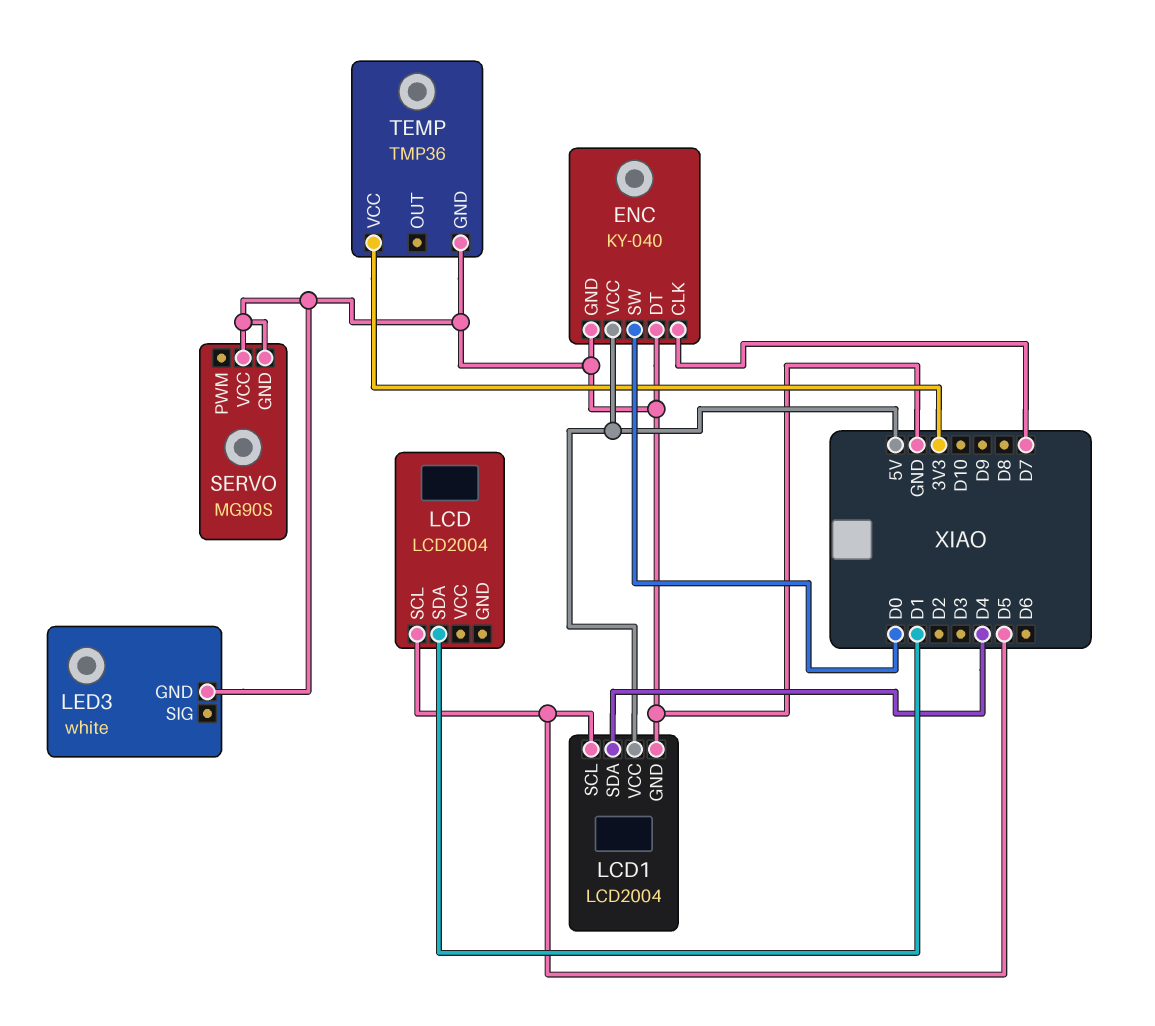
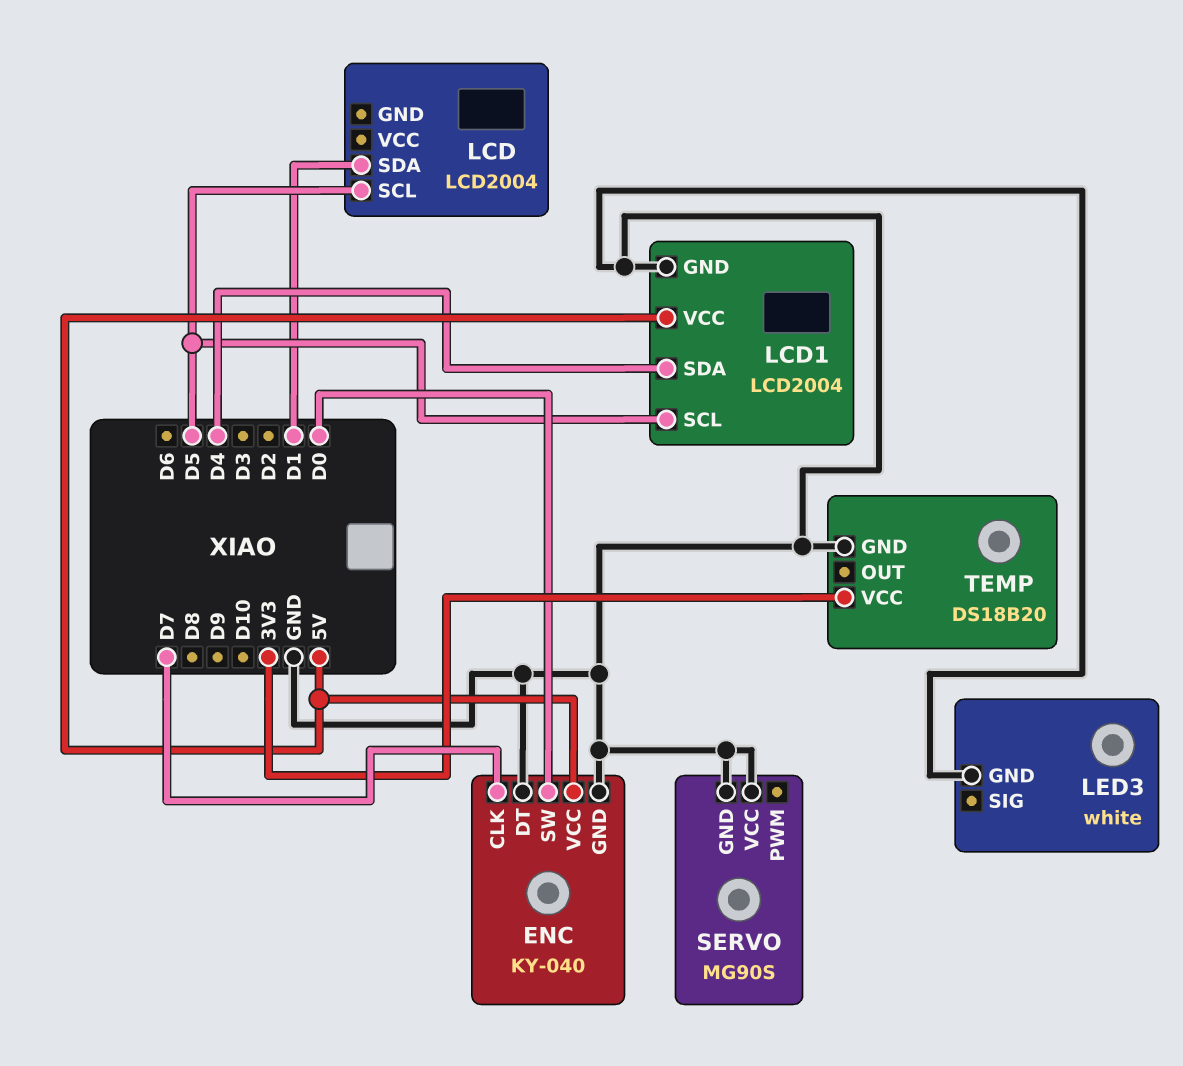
TEMP: TMP36 -> DS18B20

